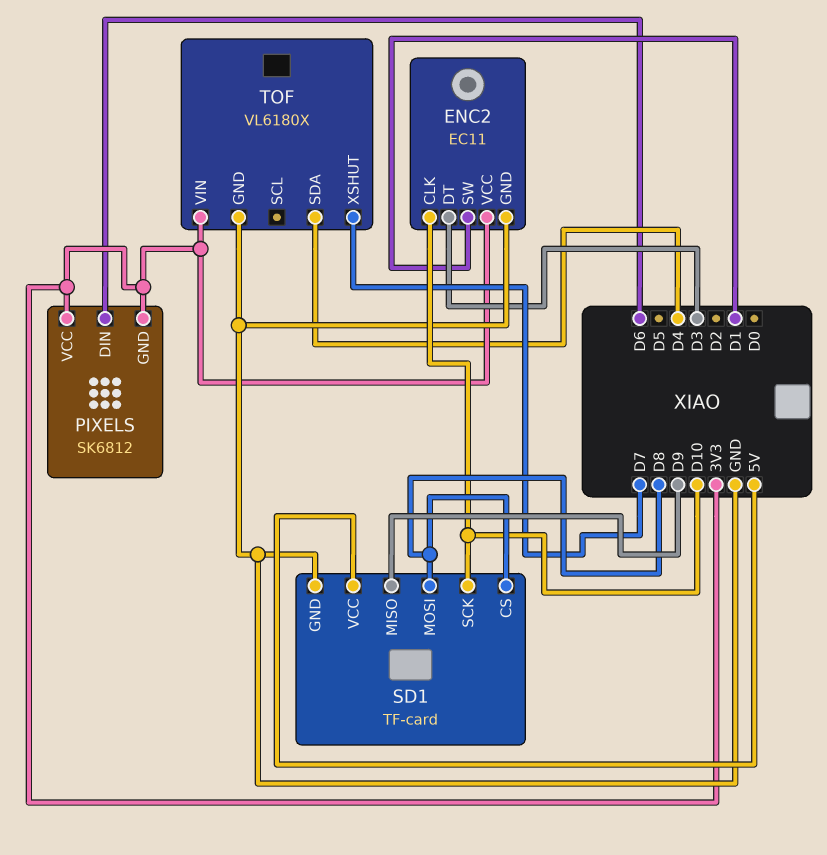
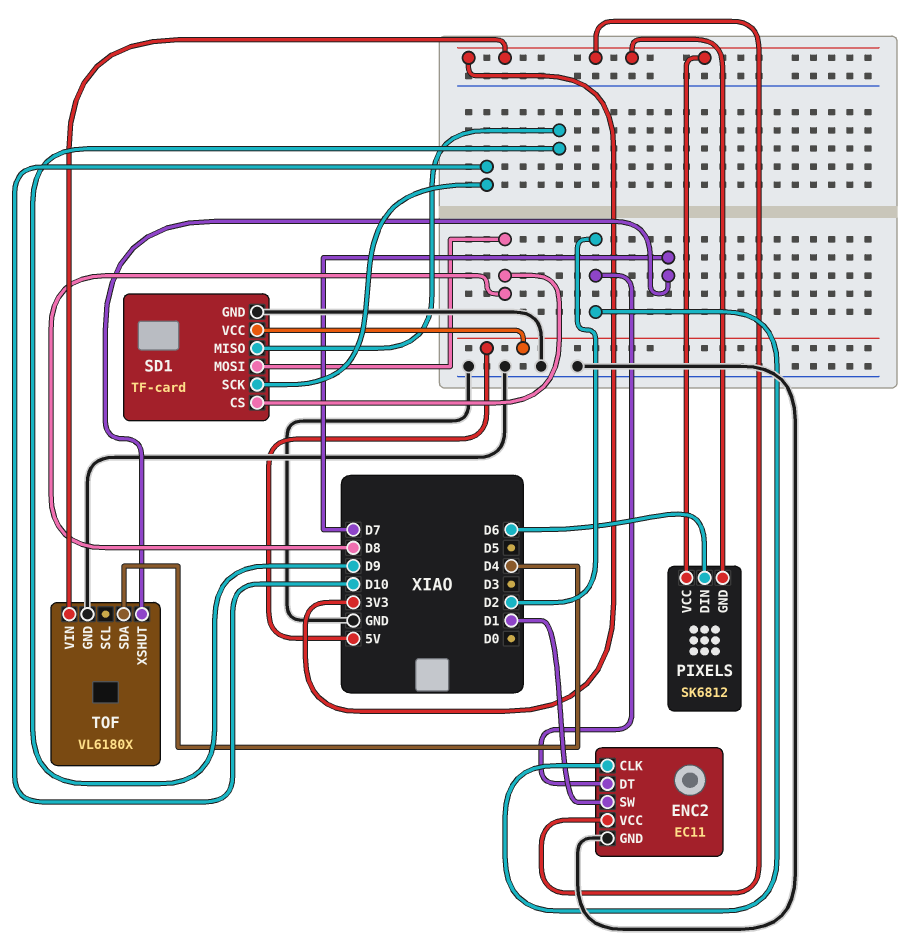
ENC2 pin CLK: D10 -> D2
ENC2 pin DT: D3 -> D2

